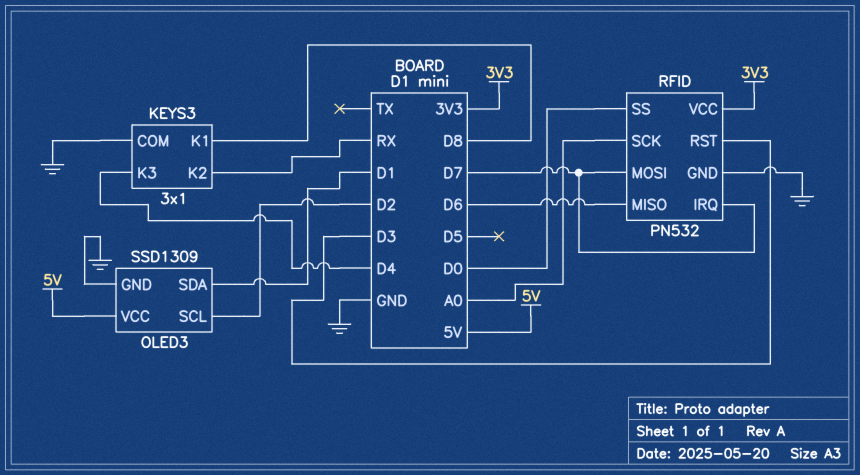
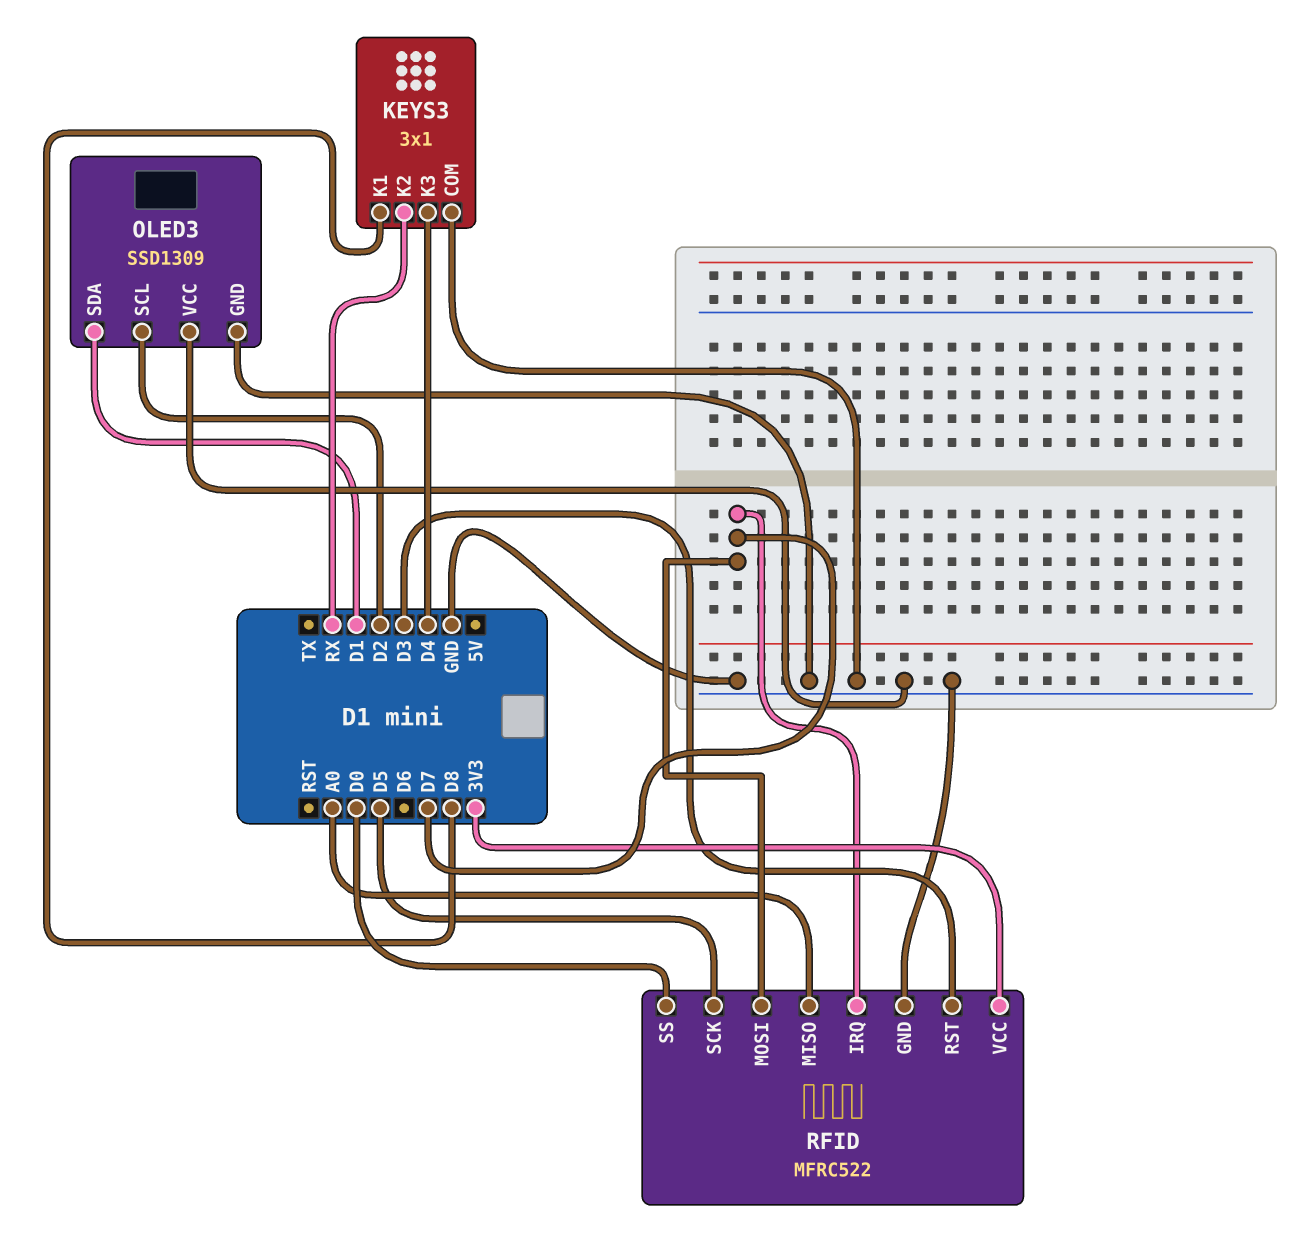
OLED3 pin VCC: 5V -> GND
RFID: PN532 -> MFRC522
RFID pin MISO: D6 -> A0
RFID pin SCK: A0 -> D5

